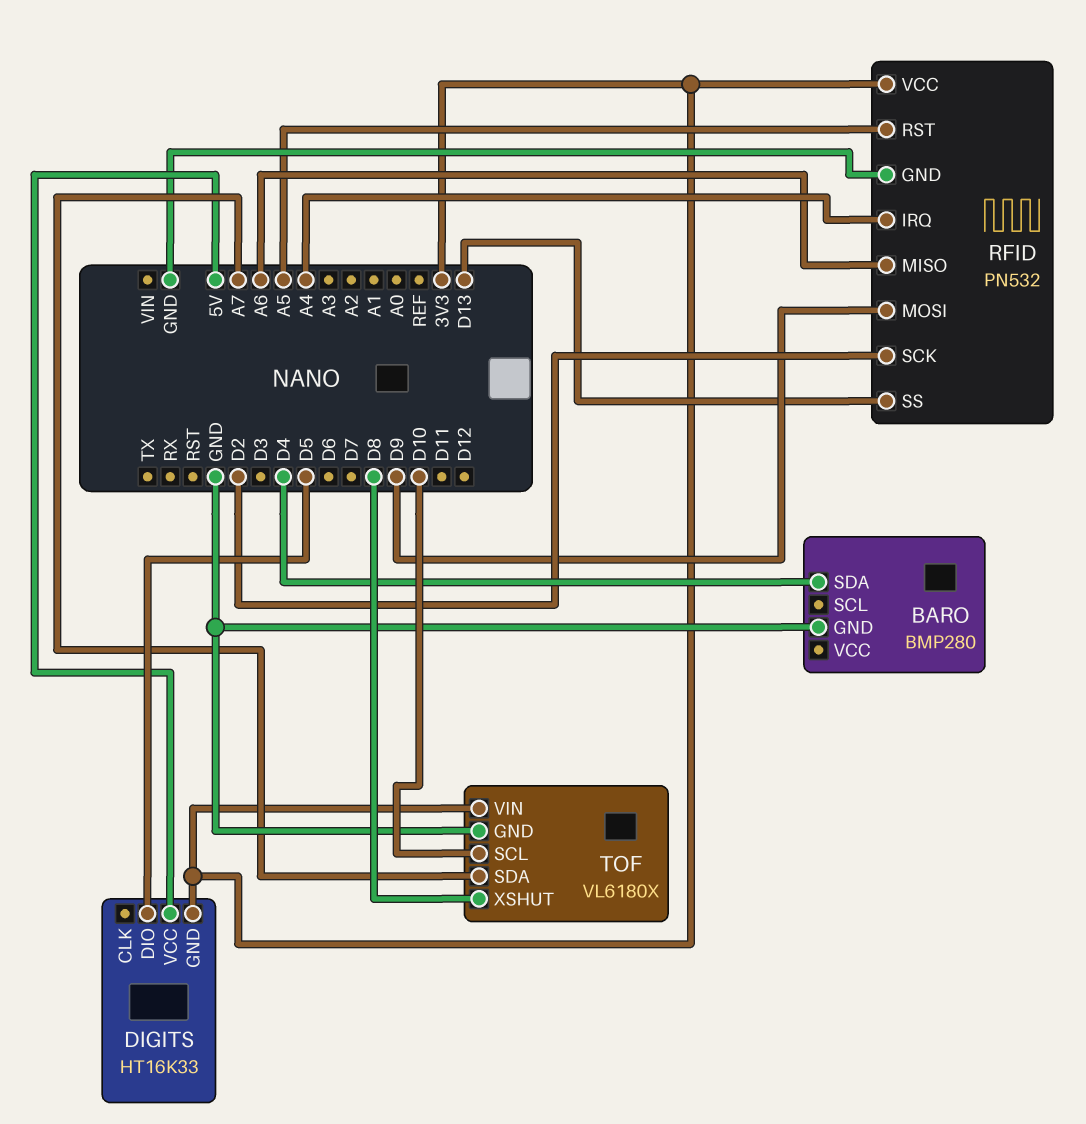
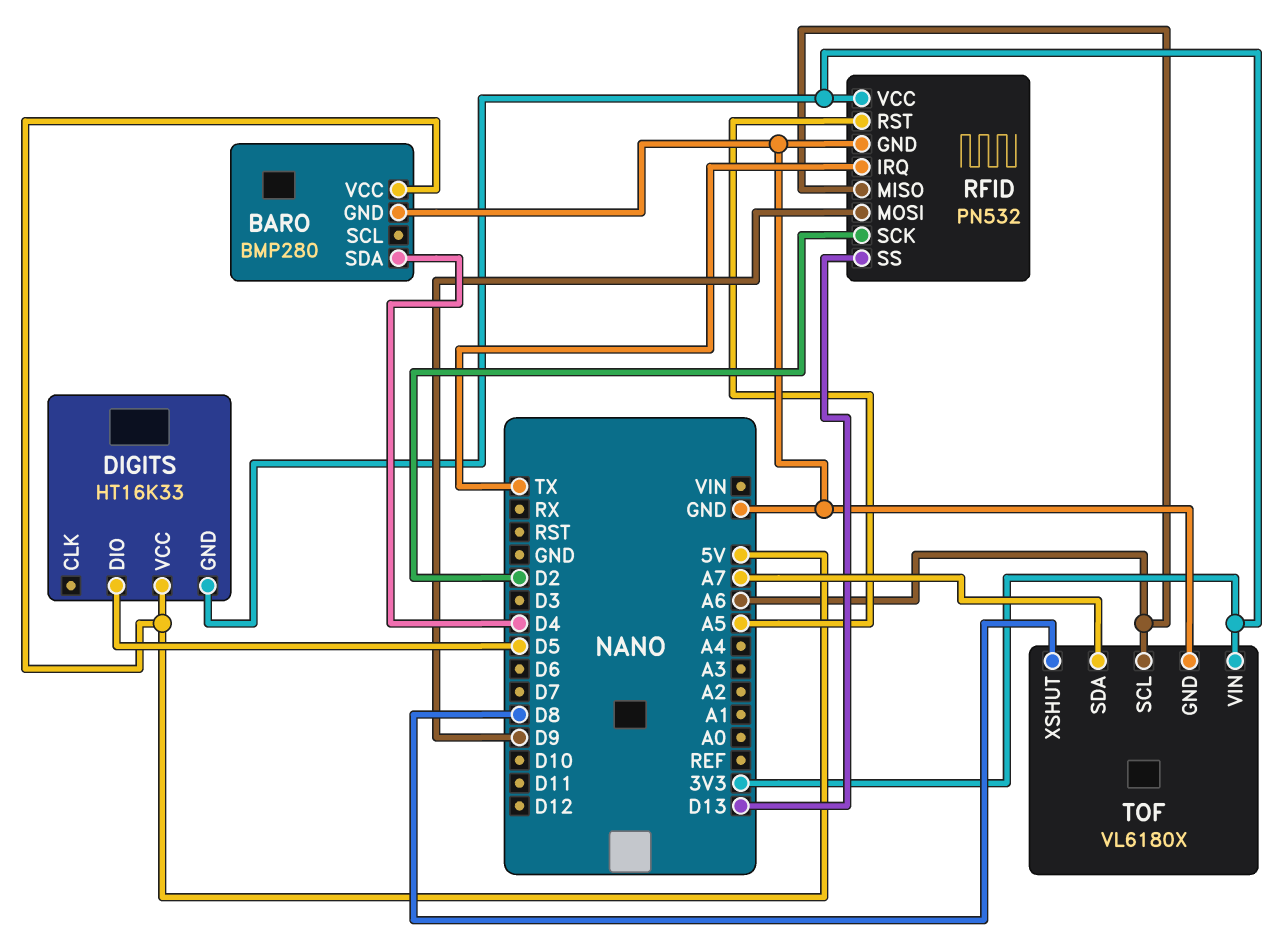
BARO pin VCC: none -> 5V
RFID pin IRQ: A4 -> TX
TOF pin SCL: D10 -> A6

